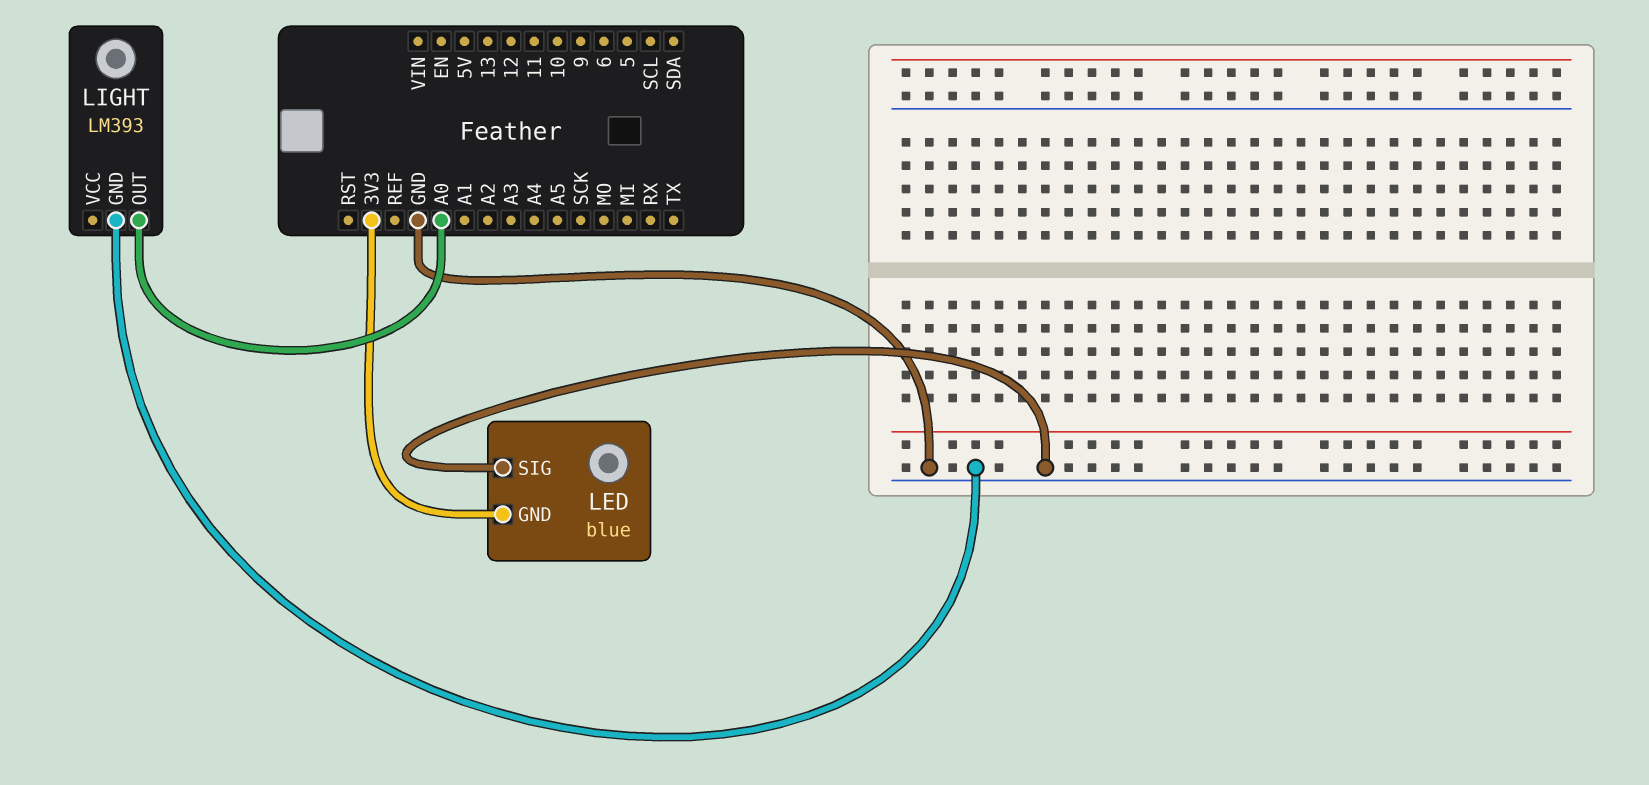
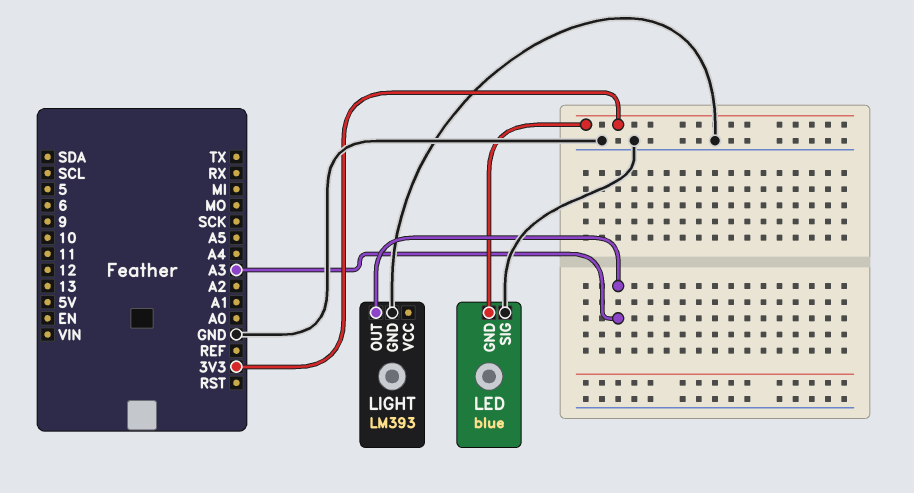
LIGHT pin OUT: A0 -> A3

